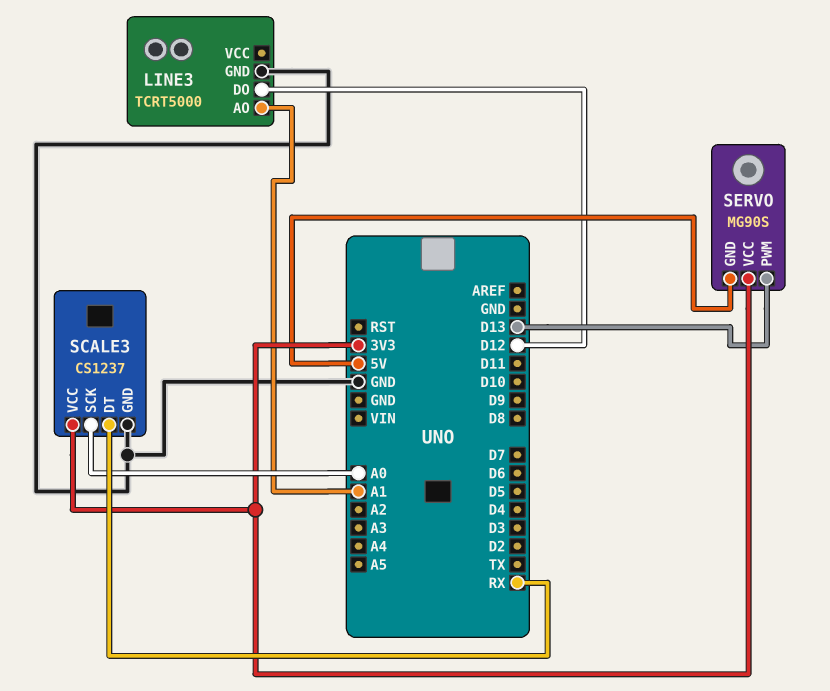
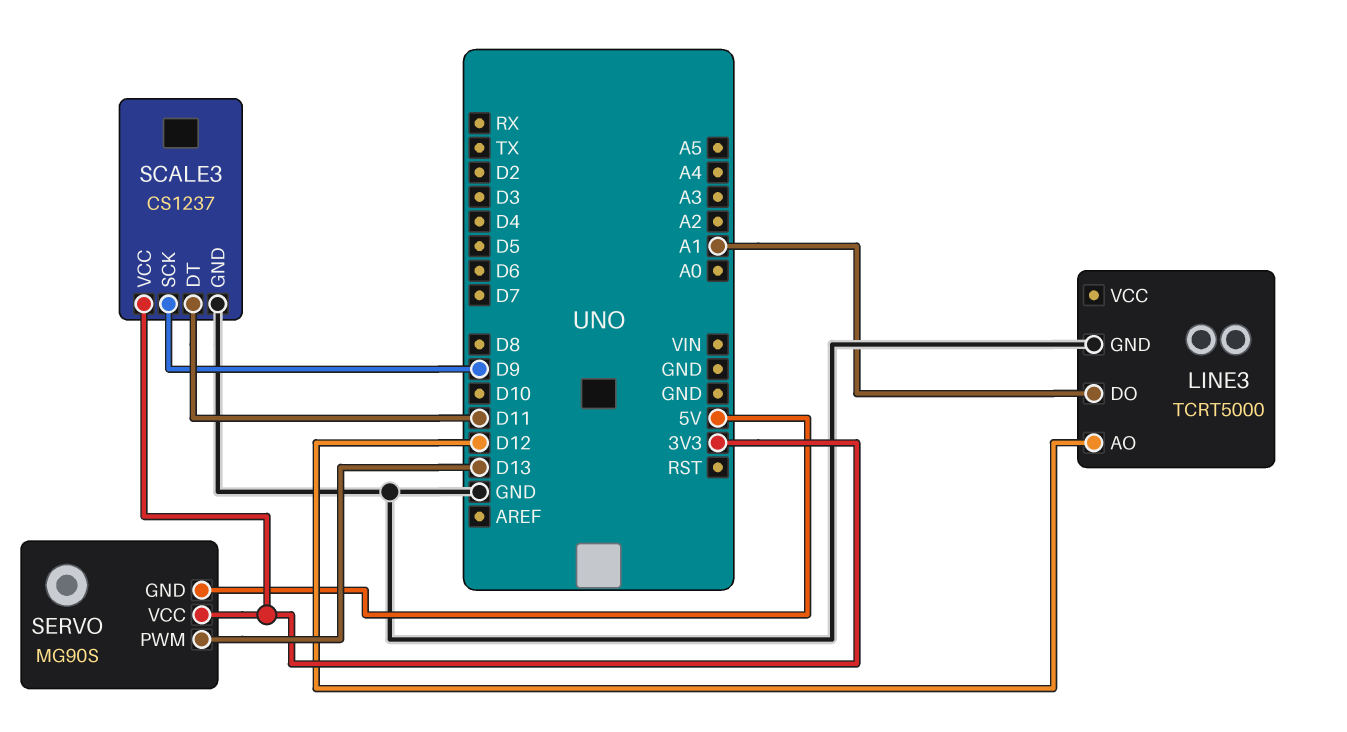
LINE3 pin AO: A1 -> D12
LINE3 pin DO: D12 -> A1
SCALE3 pin DT: RX -> D11
SCALE3 pin SCK: A0 -> D9

